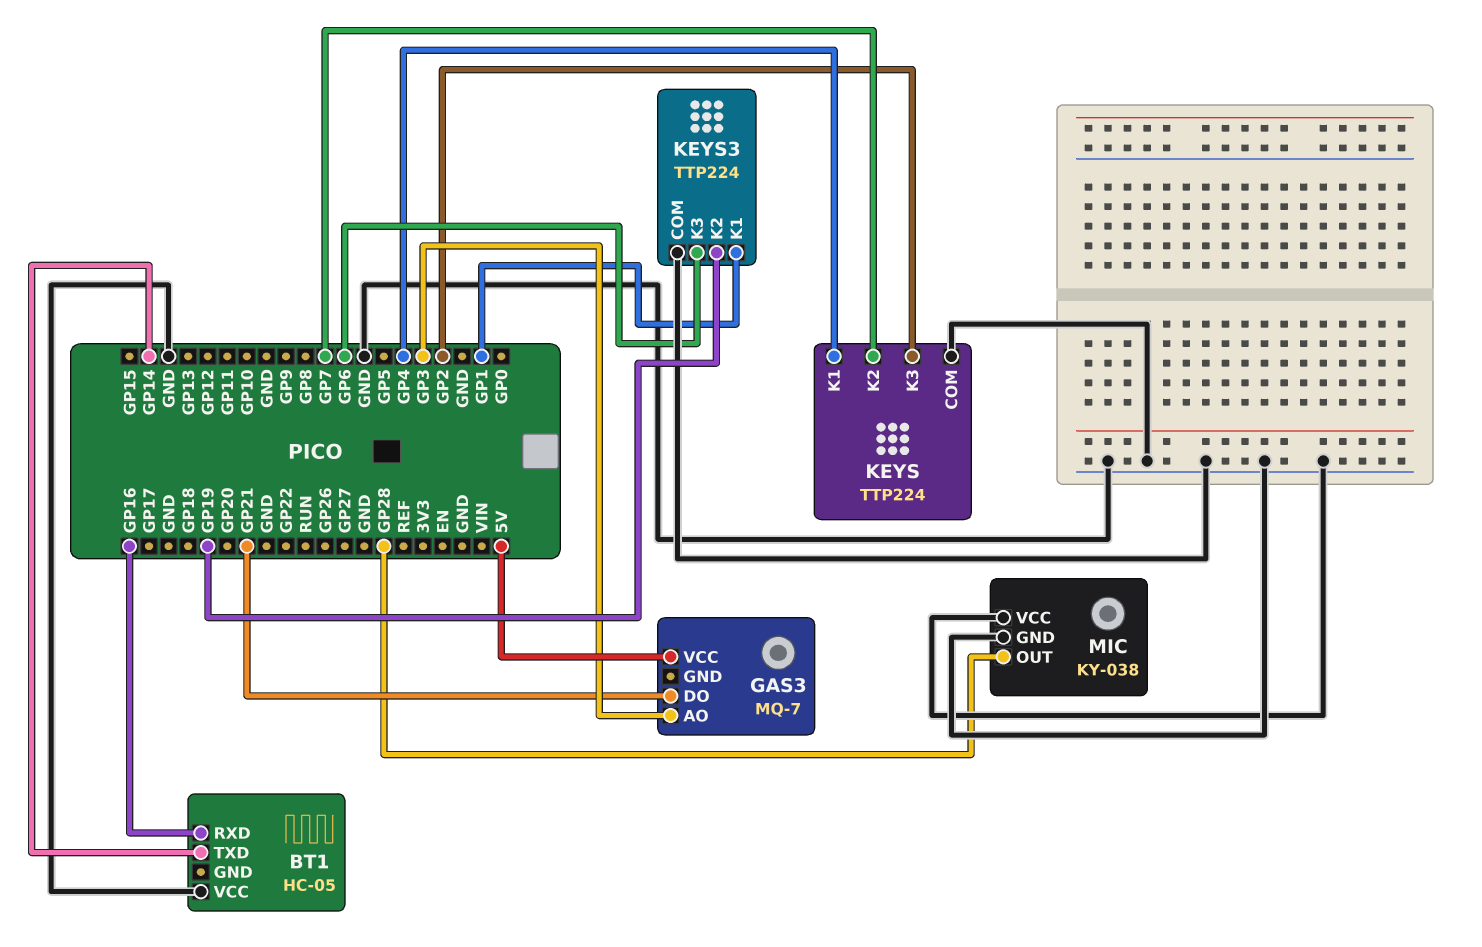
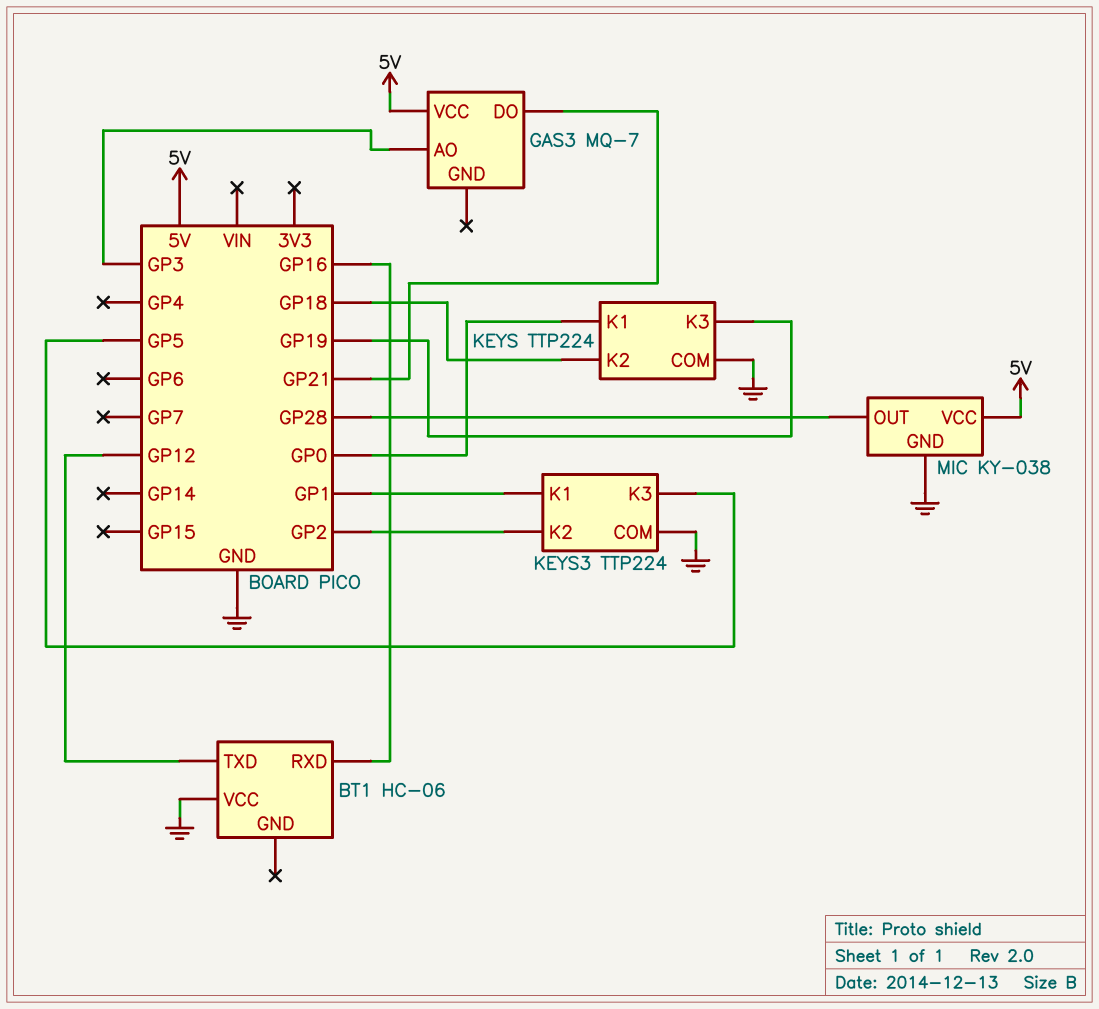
BT1: HC-05 -> HC-06
BT1 pin TXD: GP14 -> GP12
KEYS pin K1: GP4 -> GP0
KEYS pin K2: GP7 -> GP18
KEYS pin K3: GP2 -> GP19
KEYS3 pin K2: GP19 -> GP2
KEYS3 pin K3: GP6 -> GP5
MIC pin VCC: GND -> 5V

